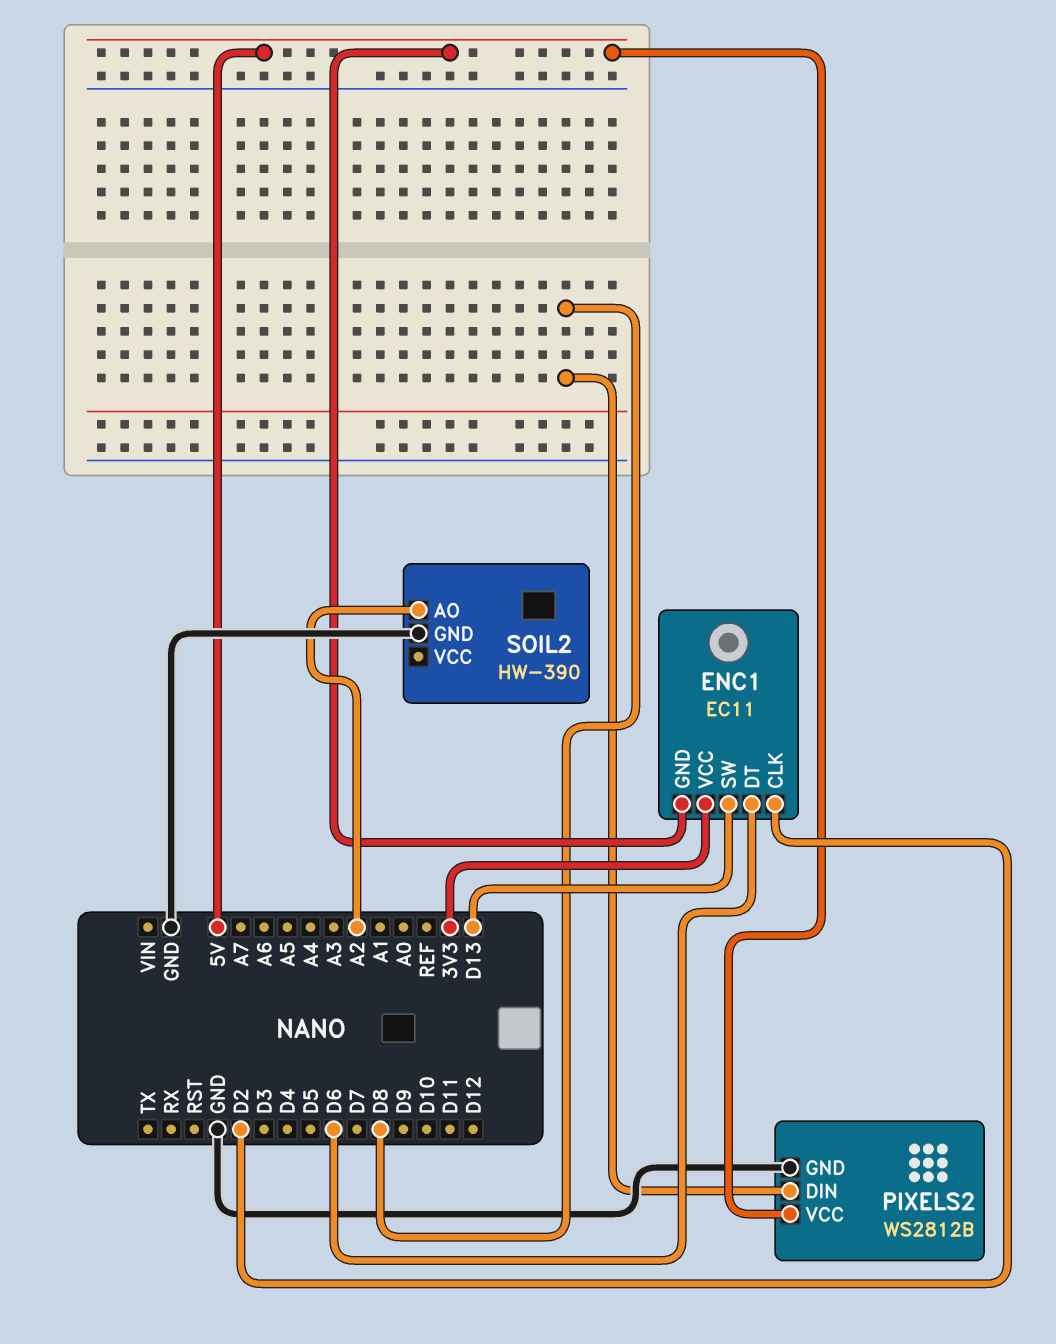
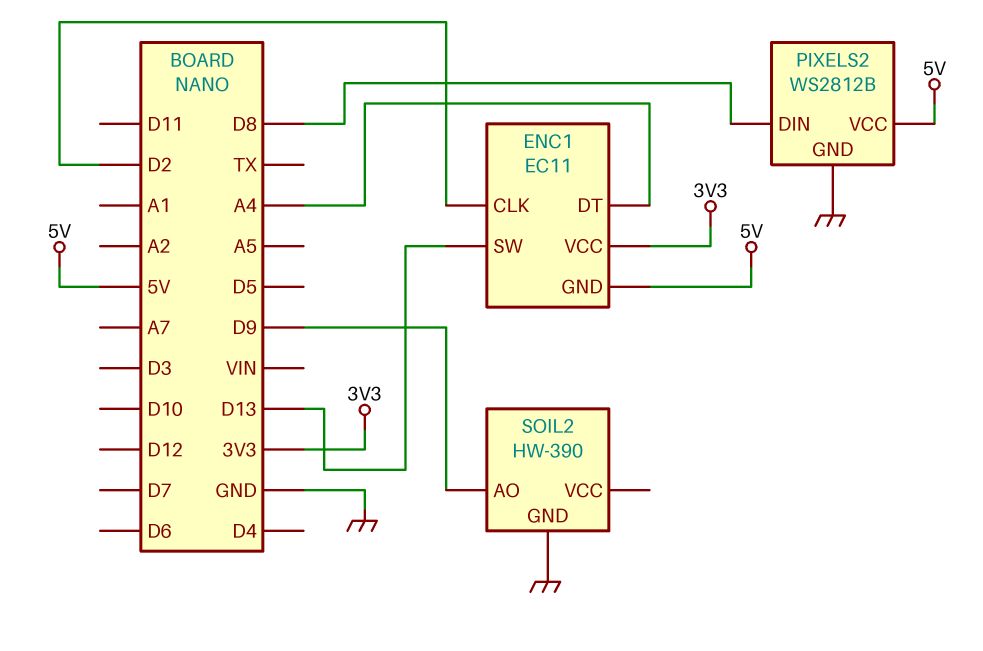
ENC1 pin DT: D6 -> A4
SOIL2 pin AO: A2 -> D9

